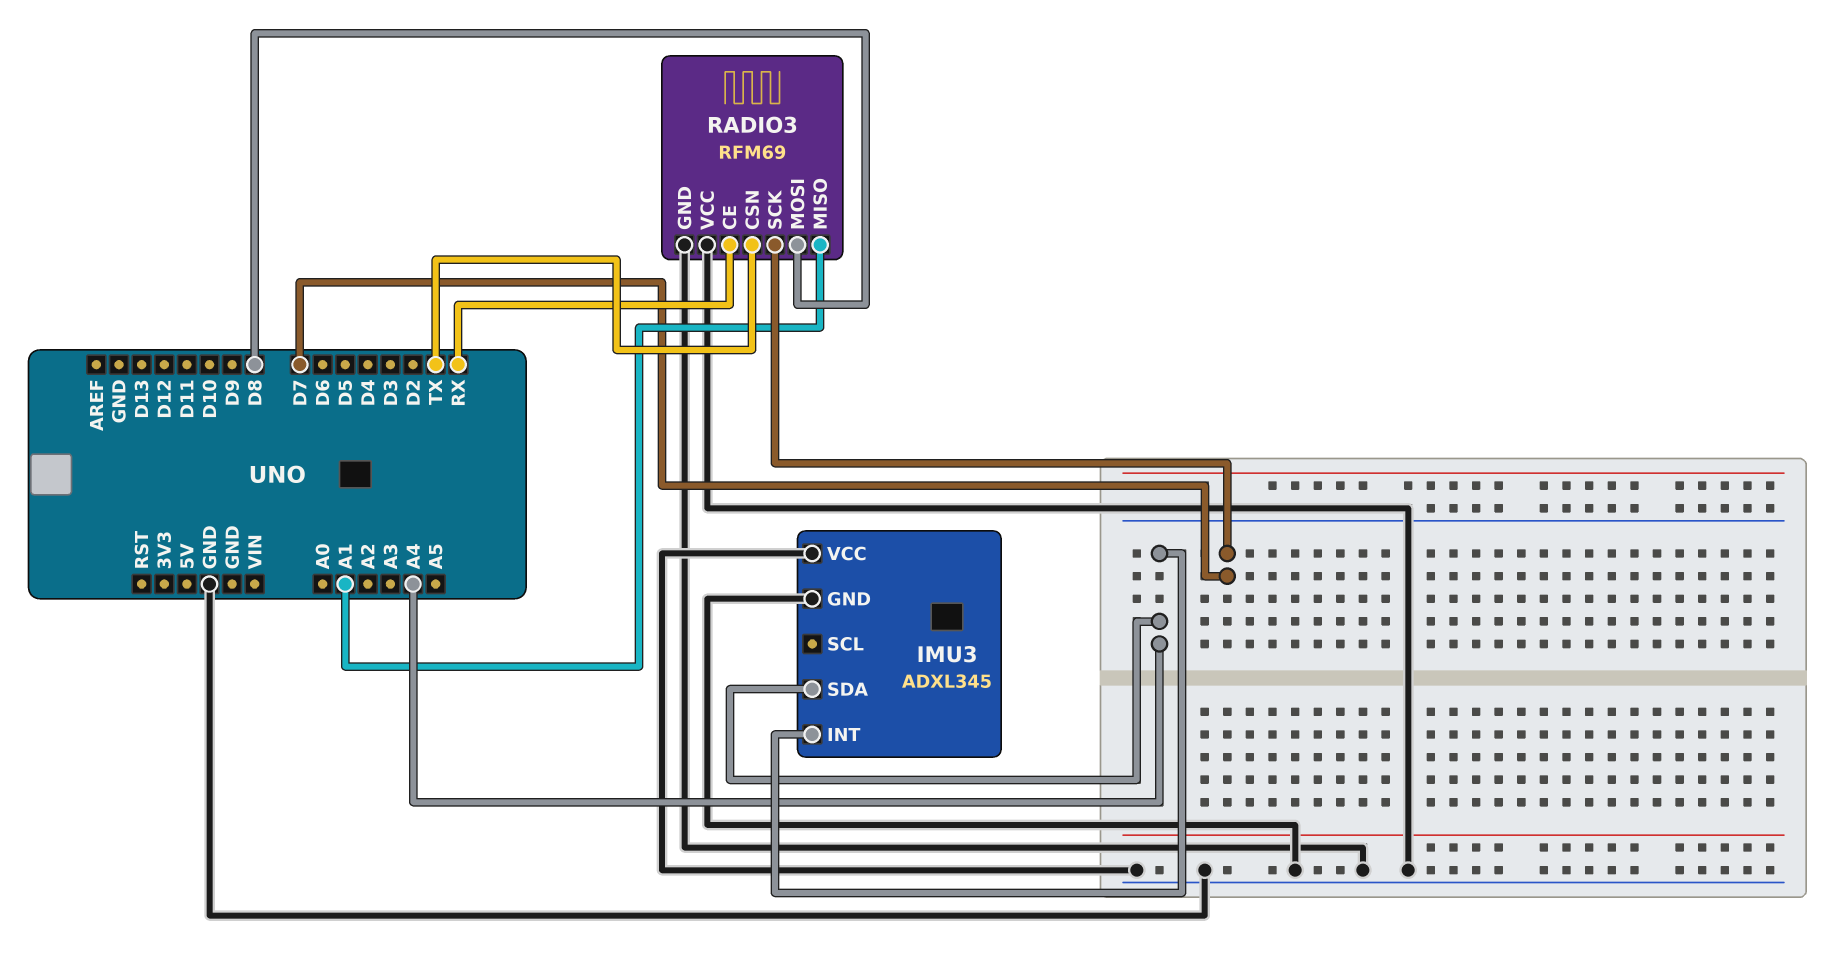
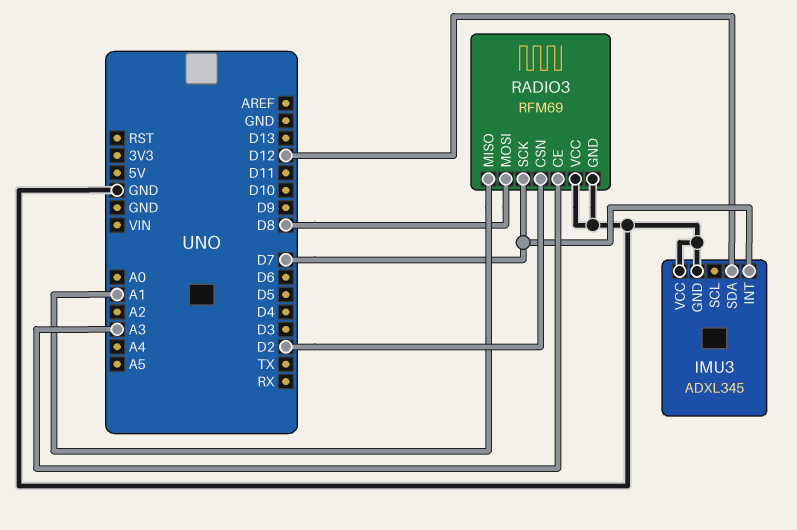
IMU3 pin INT: A4 -> D7
IMU3 pin SDA: A4 -> D12
RADIO3 pin CE: RX -> A3
RADIO3 pin CSN: TX -> D2

